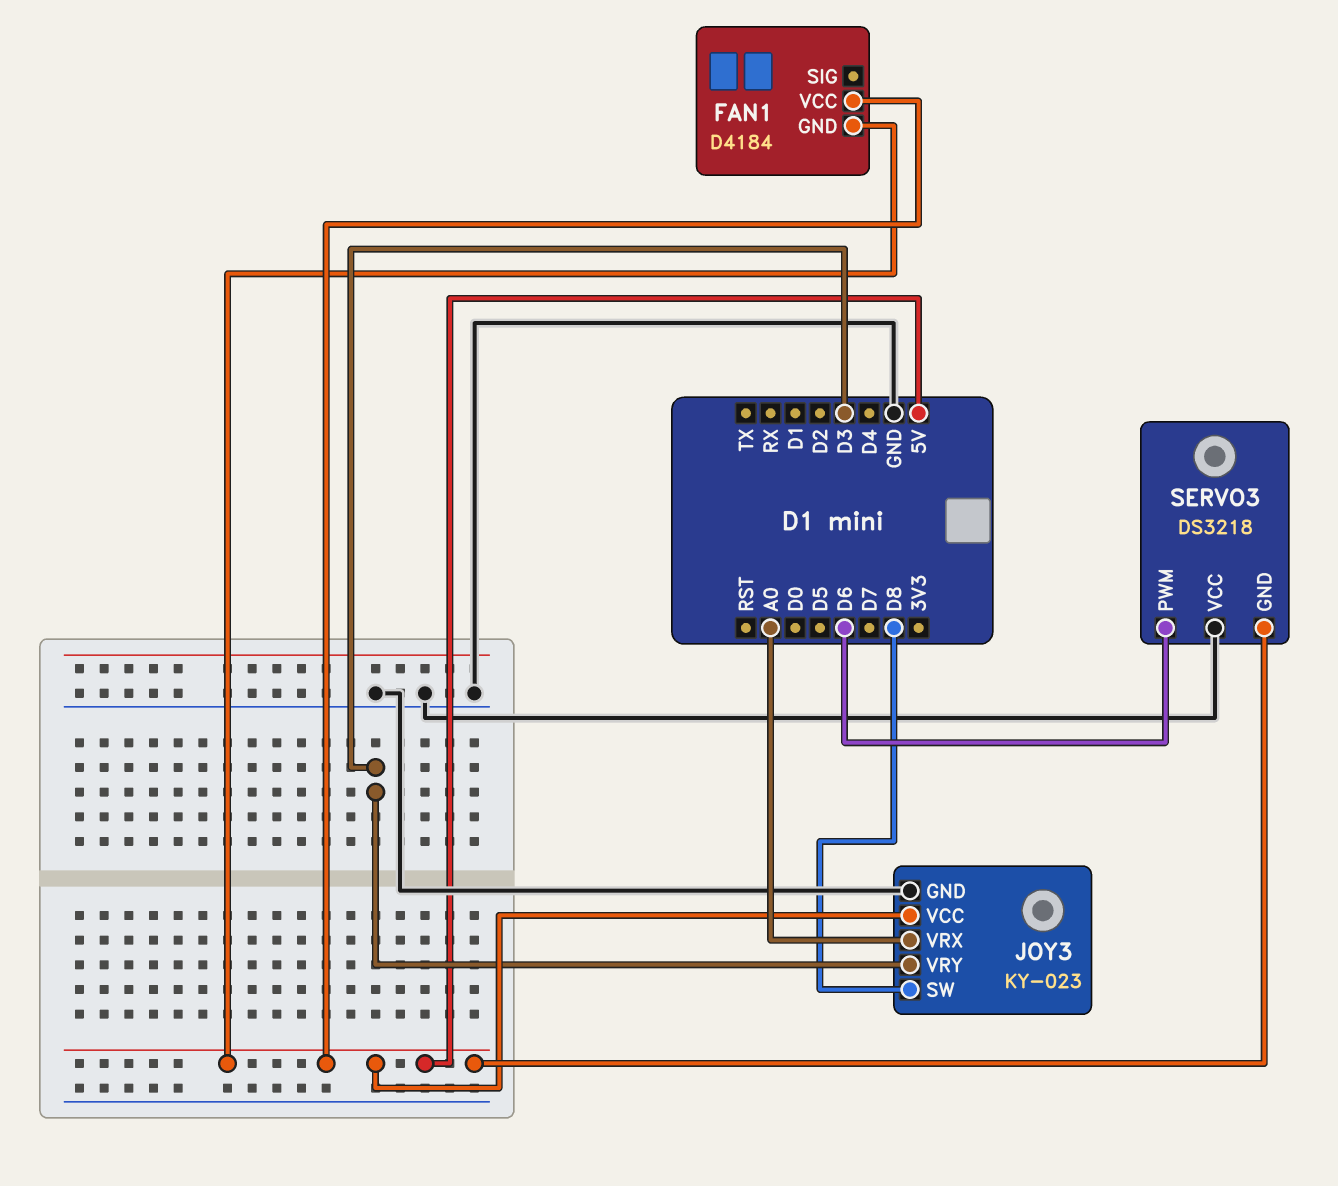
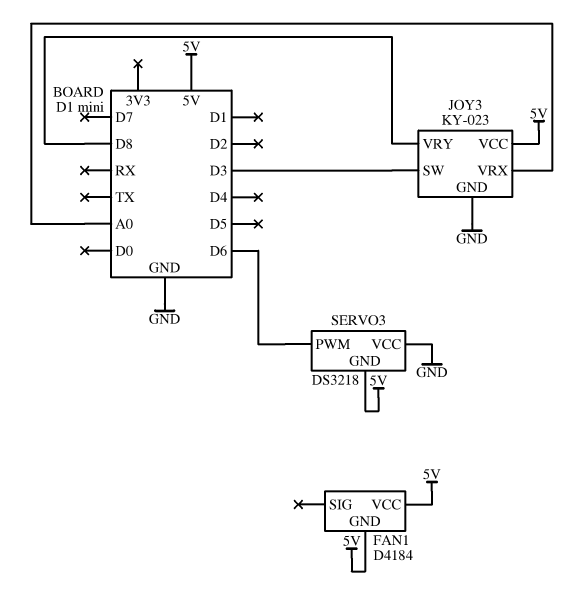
JOY3 pin SW: D8 -> D3
JOY3 pin VRY: D3 -> D8

